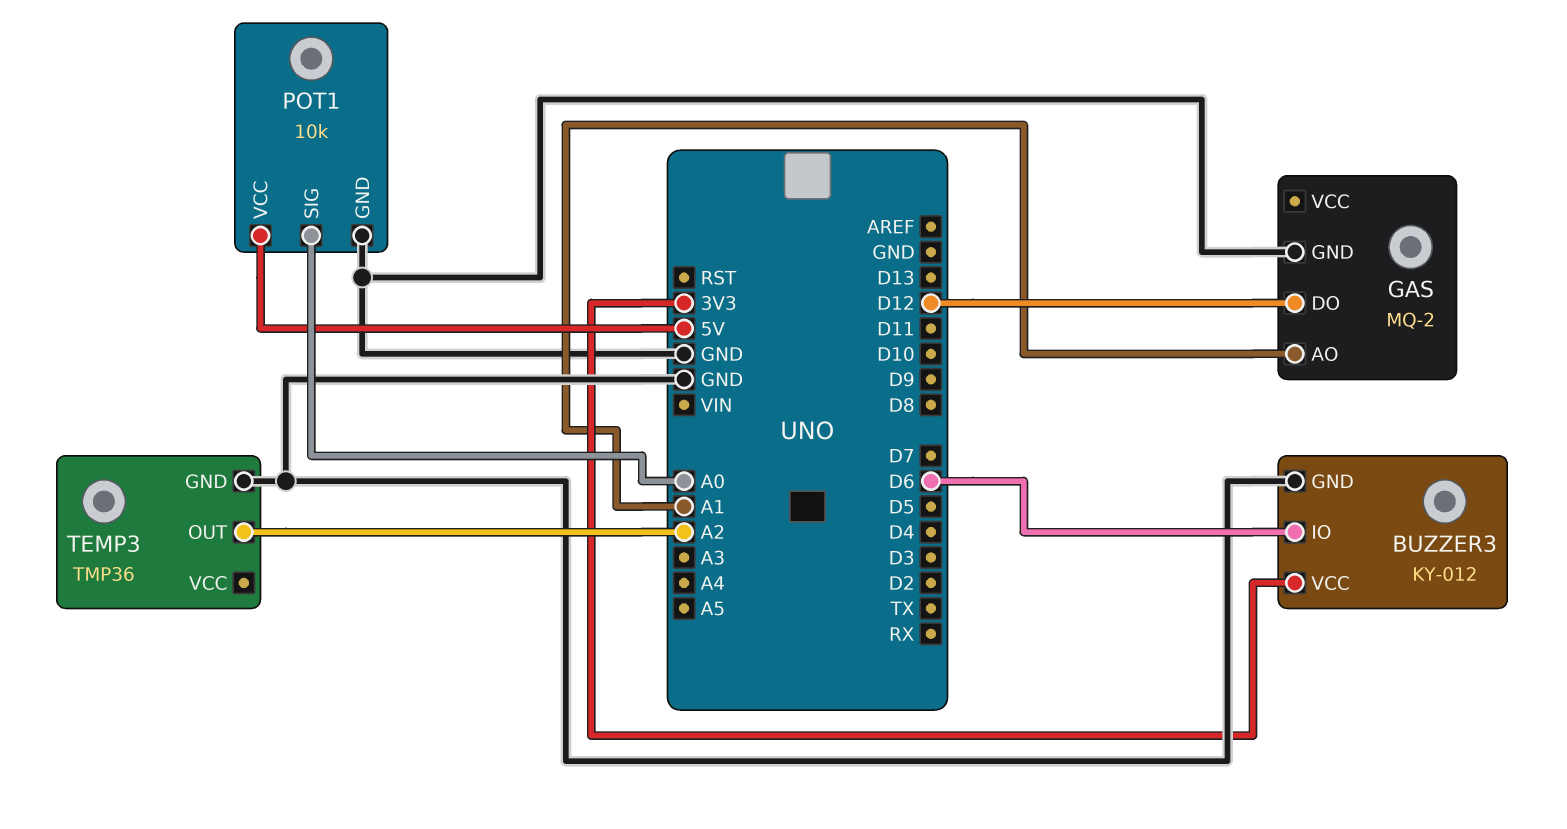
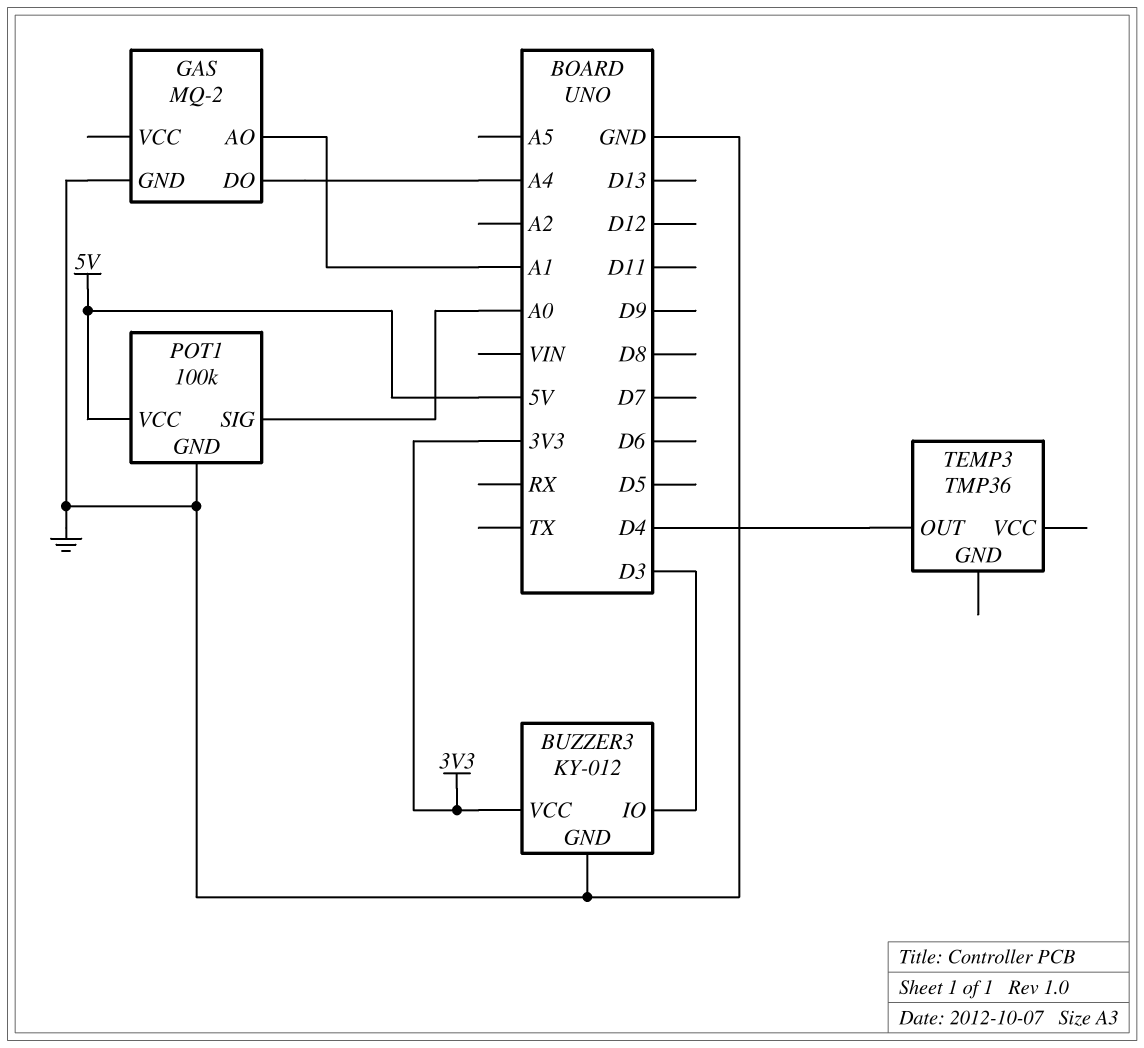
BUZZER3 pin IO: D6 -> D3
GAS pin DO: D12 -> A4
POT1: 10k -> 100k
TEMP3 pin GND: GND -> none
TEMP3 pin OUT: A2 -> D4

